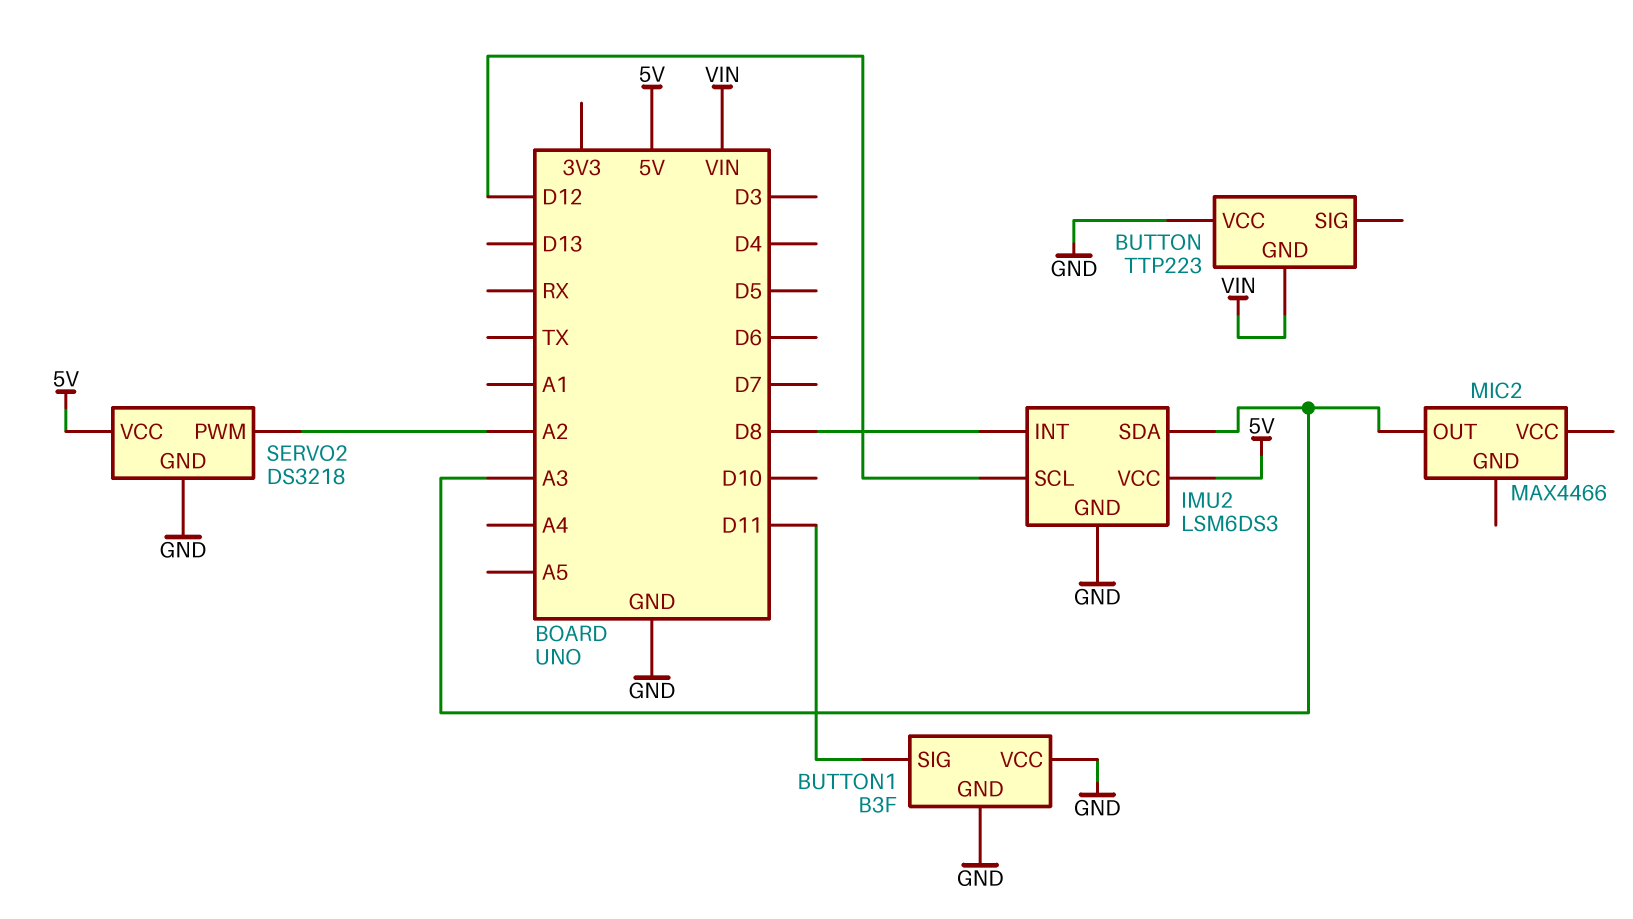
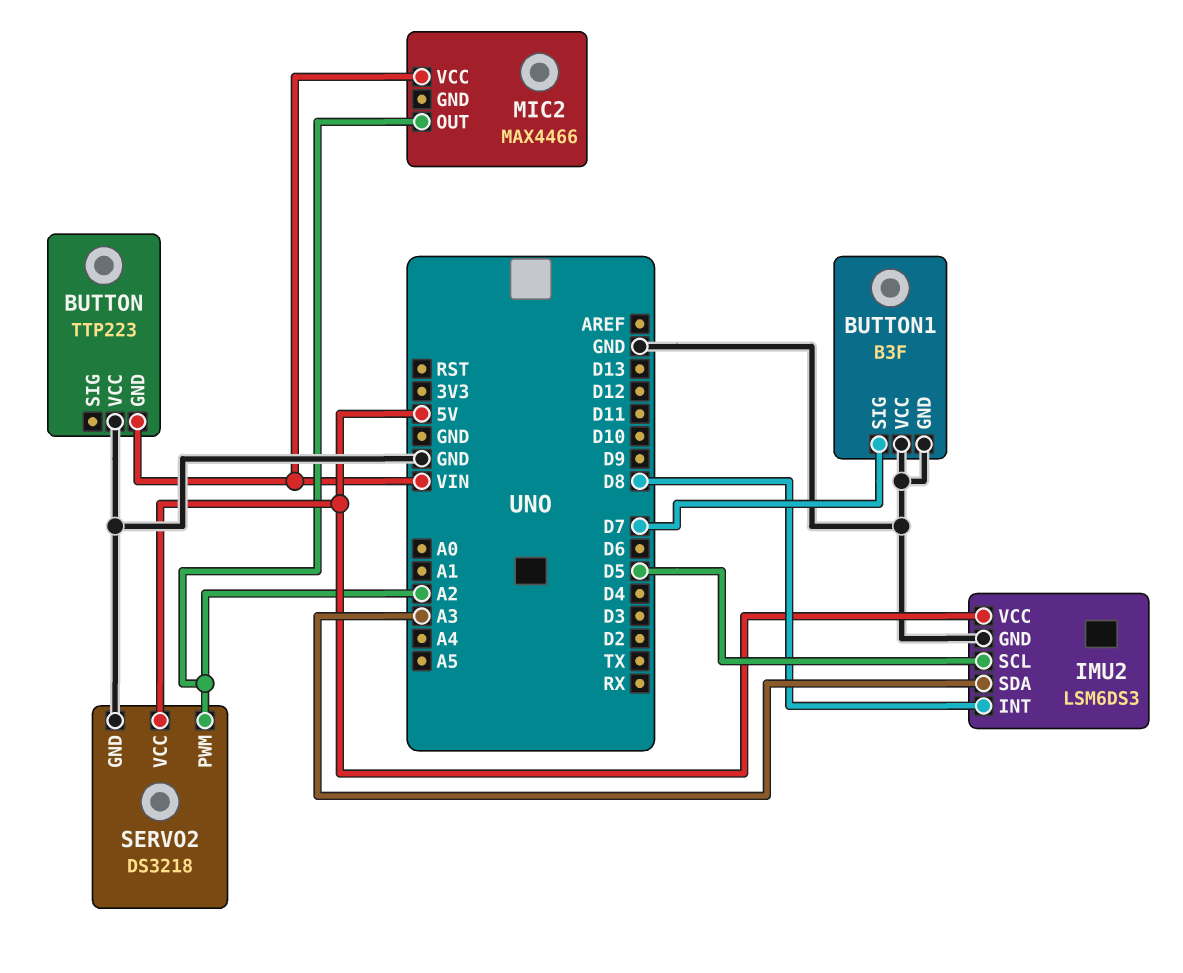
BUTTON1 pin SIG: D11 -> D7
IMU2 pin SCL: D12 -> D5
MIC2 pin OUT: A3 -> A2
MIC2 pin VCC: none -> VIN

